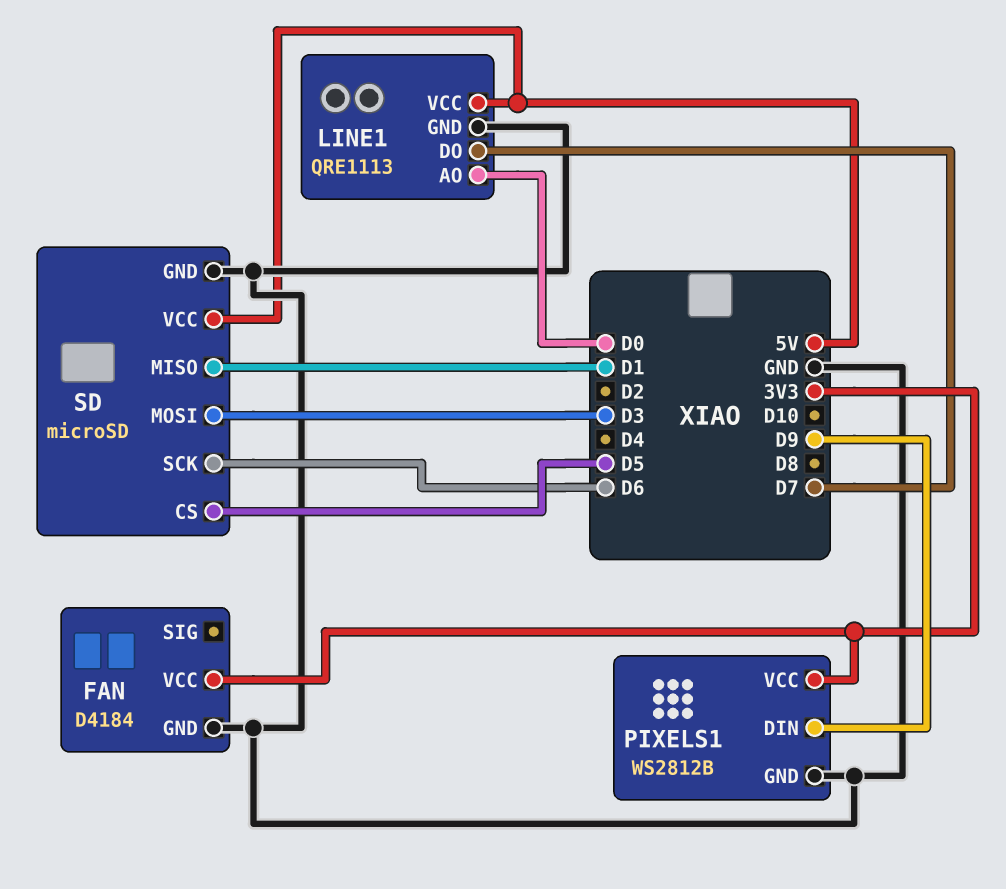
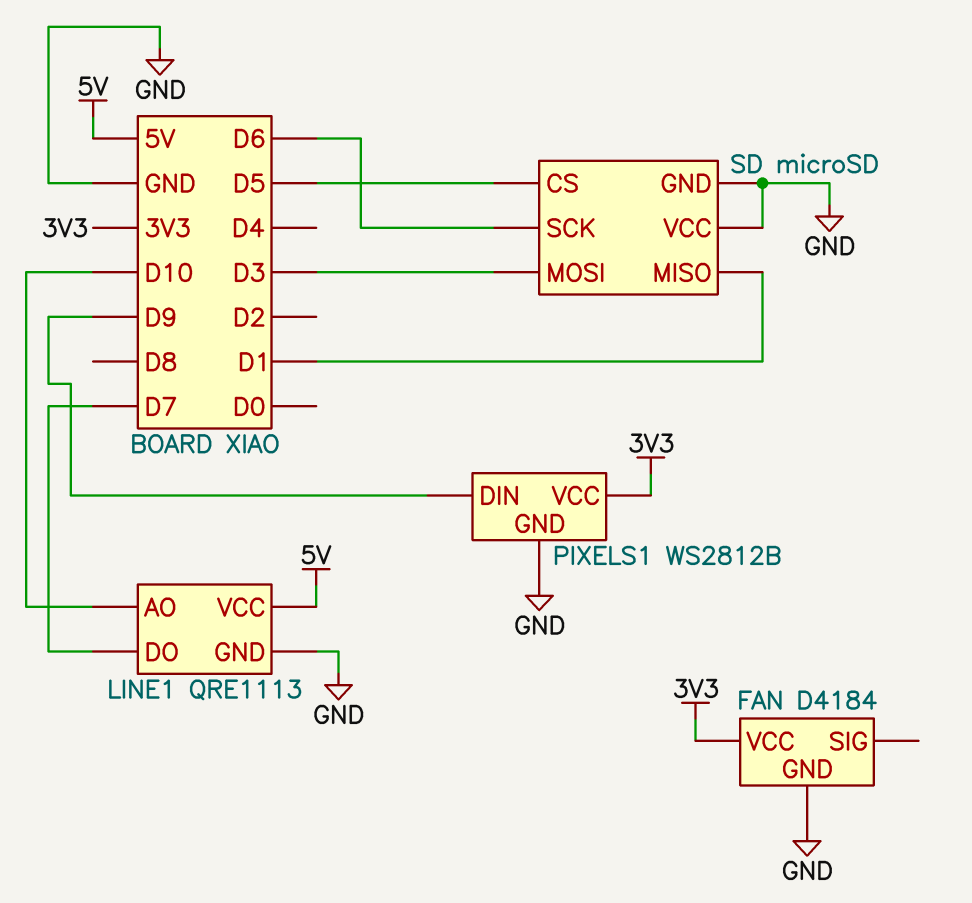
LINE1 pin AO: D0 -> D10
SD pin VCC: 5V -> GND

